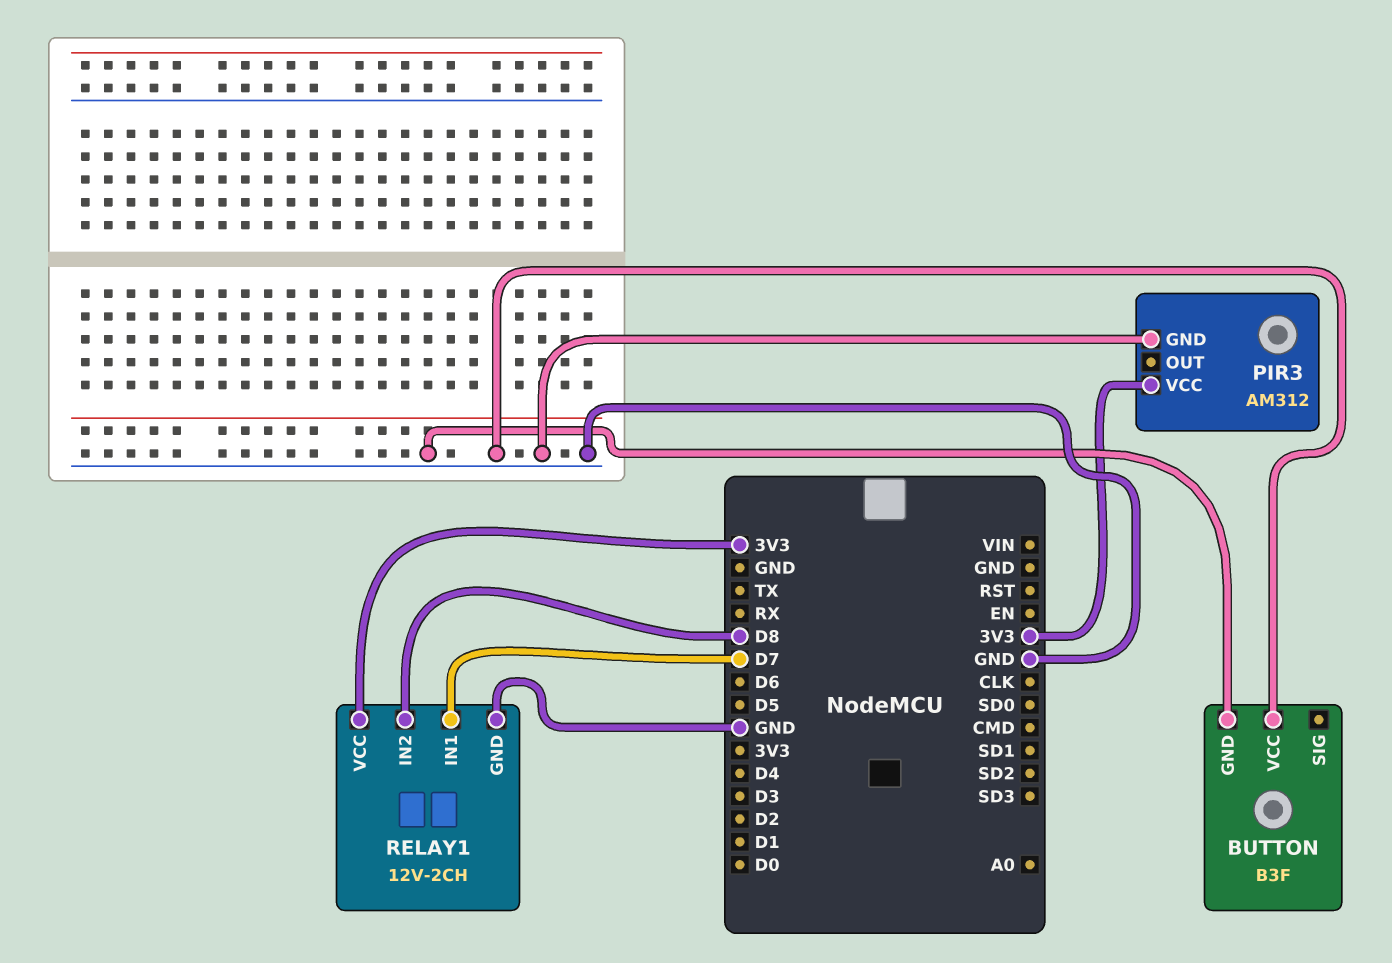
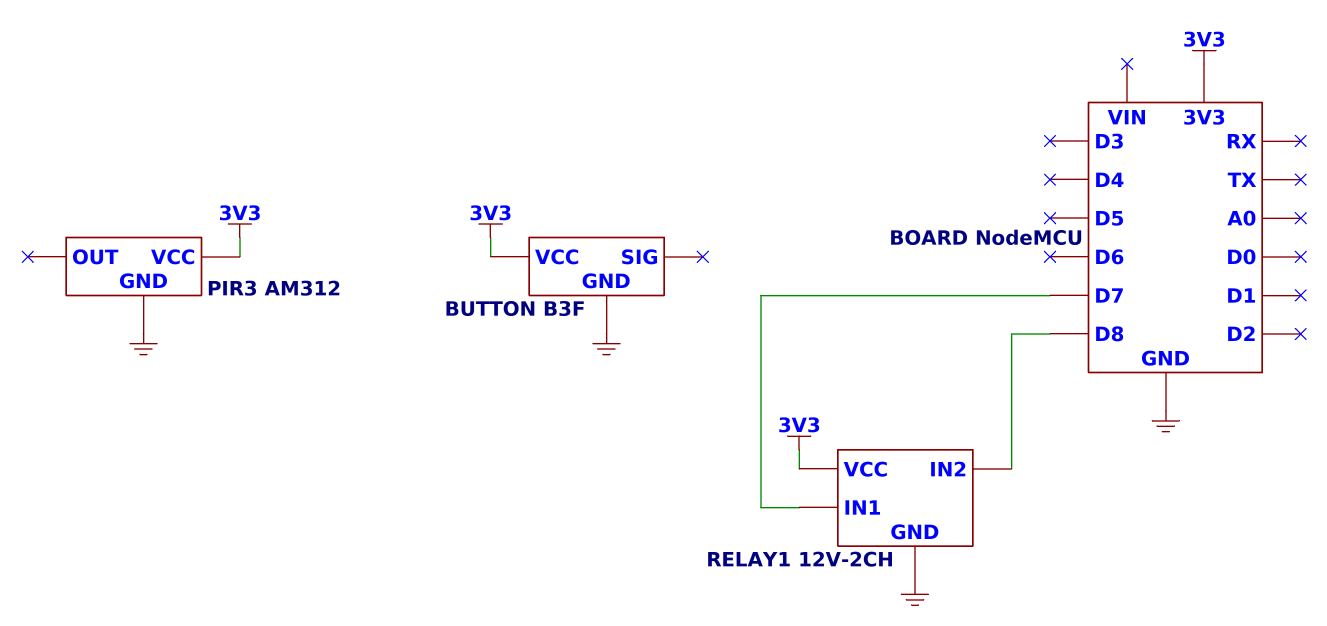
BUTTON pin VCC: GND -> 3V3

